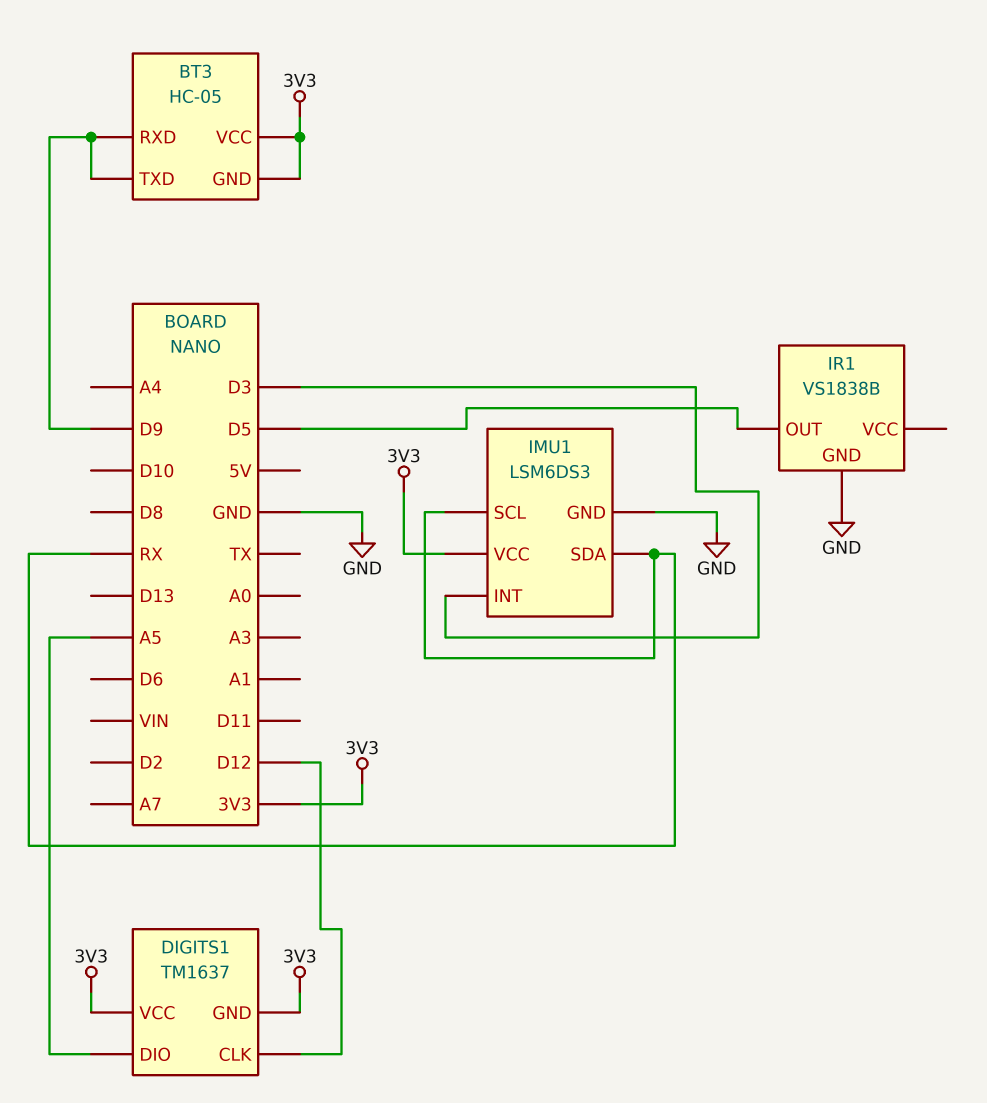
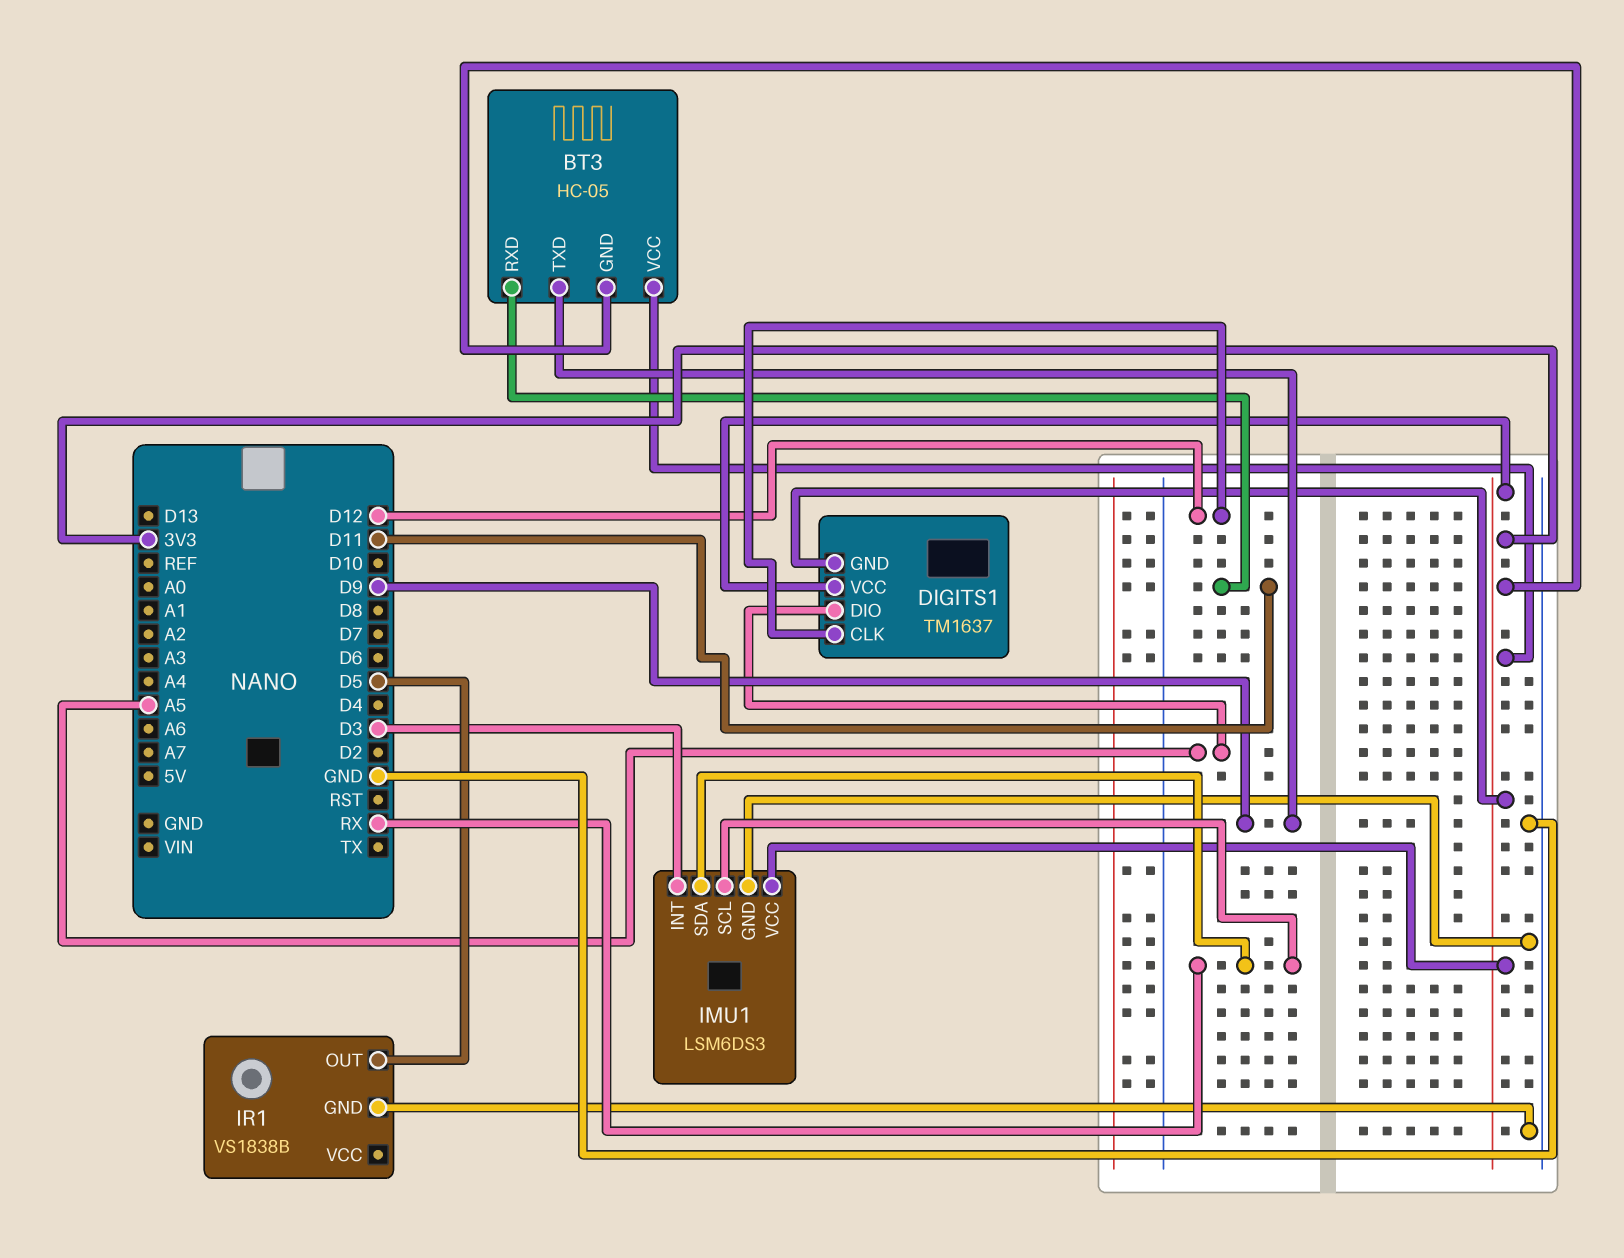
BT3 pin RXD: D9 -> D11

